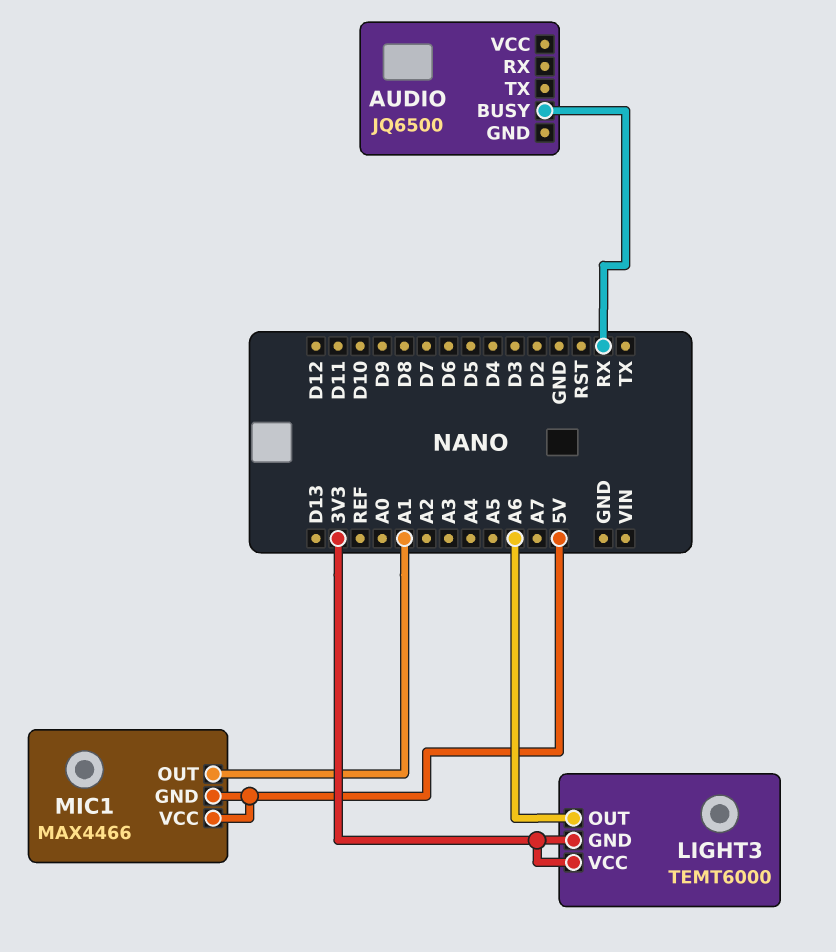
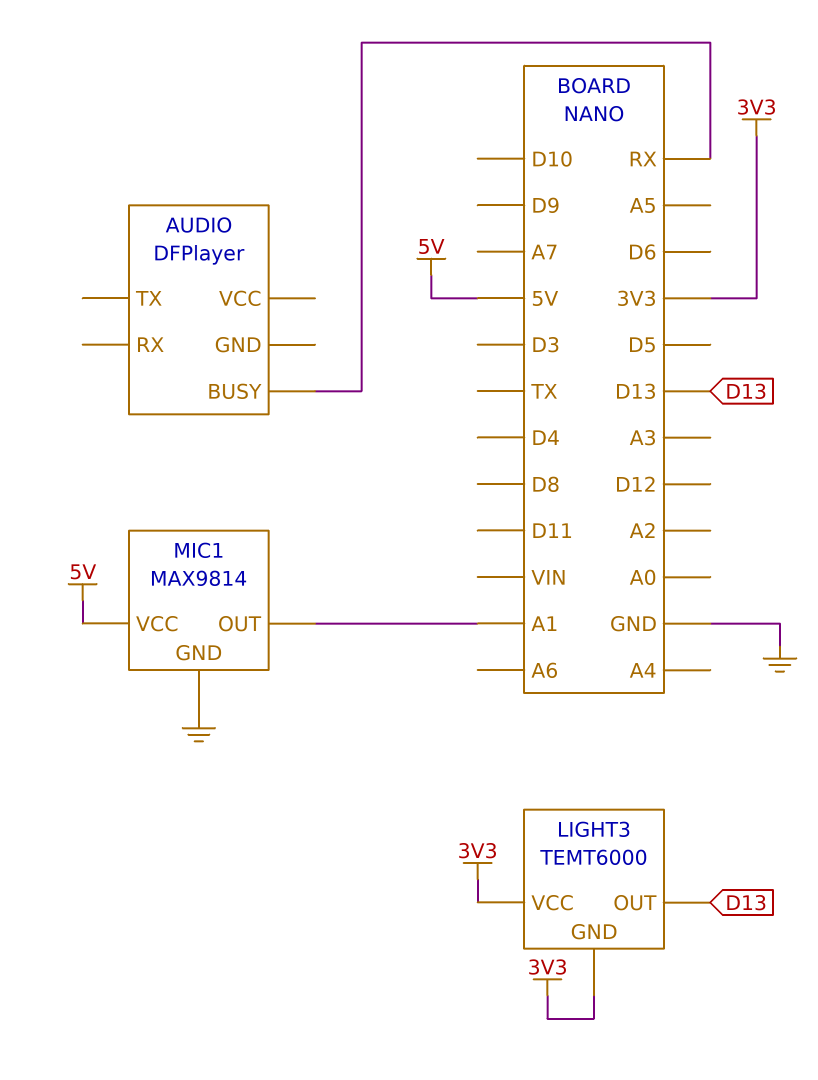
AUDIO: JQ6500 -> DFPlayer
LIGHT3 pin OUT: A6 -> D13
MIC1: MAX4466 -> MAX9814
MIC1 pin GND: 5V -> GND

